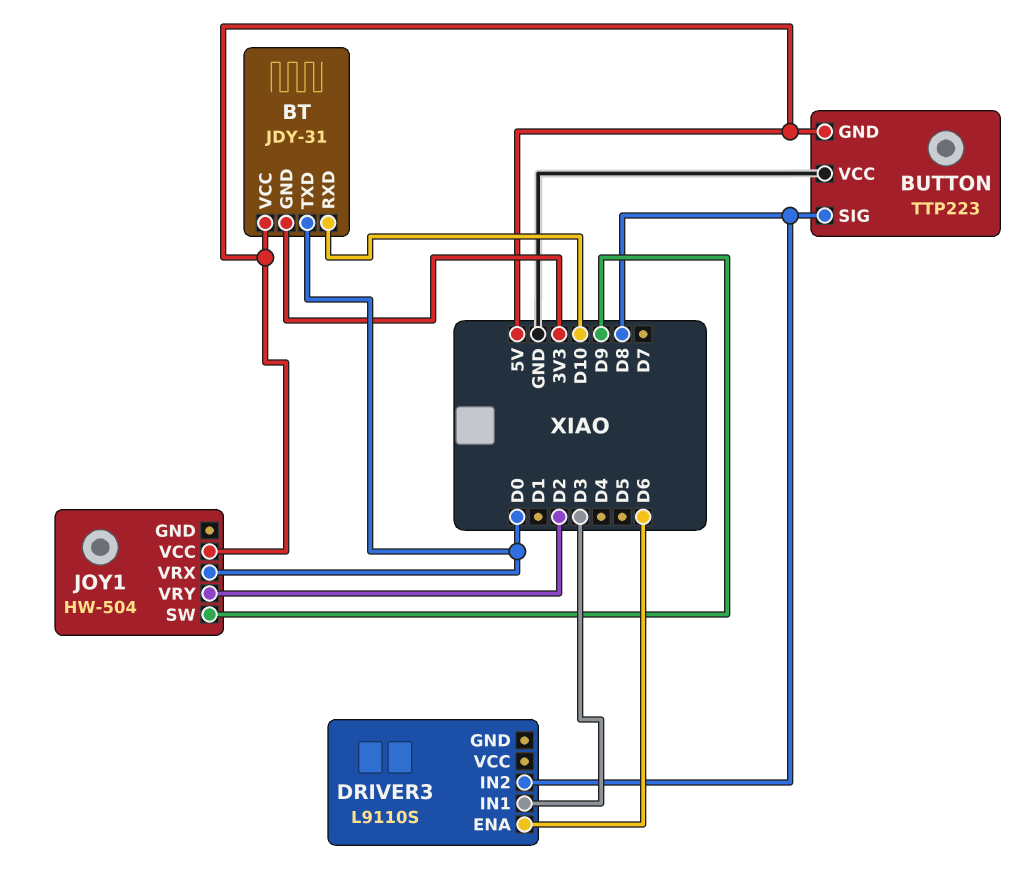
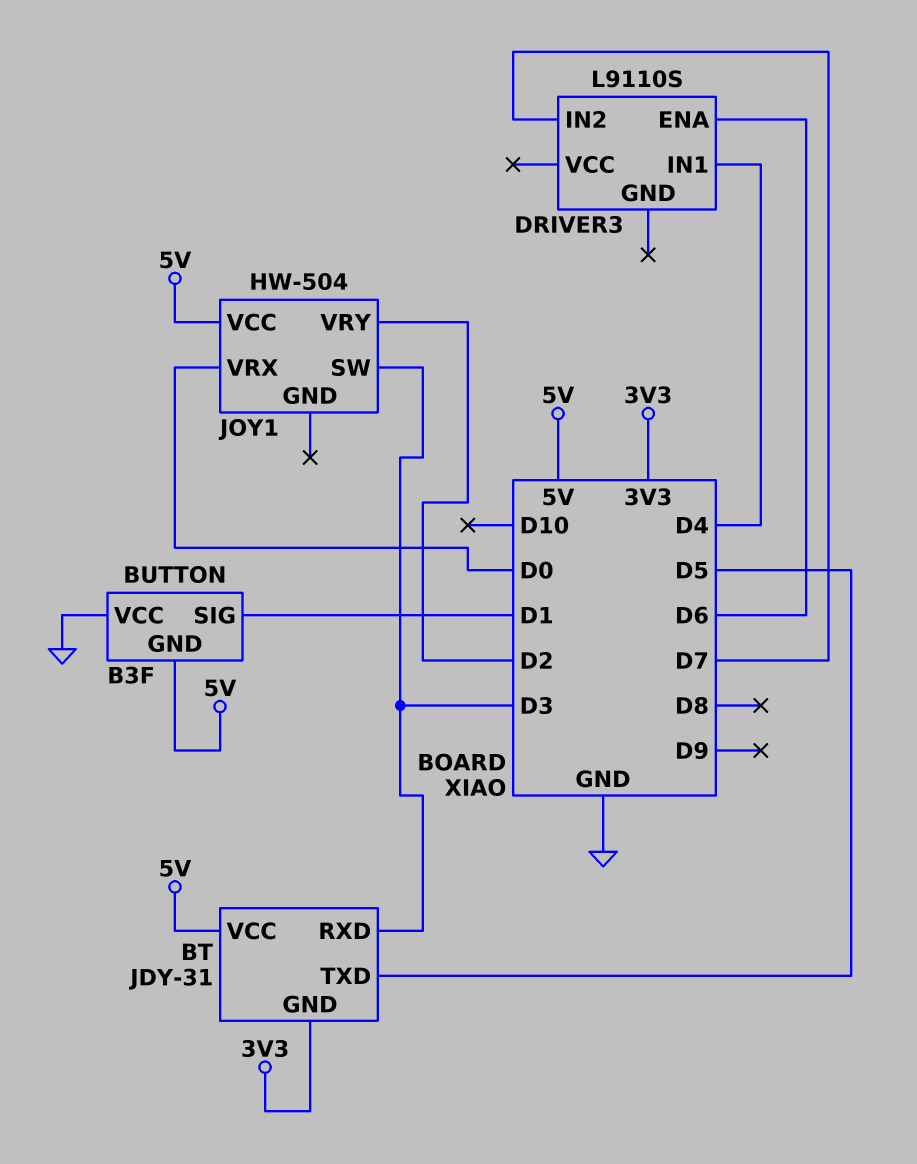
BT pin RXD: D10 -> D3
BT pin TXD: D0 -> D5
BUTTON: TTP223 -> B3F
BUTTON pin SIG: D8 -> D1
DRIVER3 pin IN1: D3 -> D4
DRIVER3 pin IN2: D8 -> D7
JOY1 pin SW: D9 -> D3

